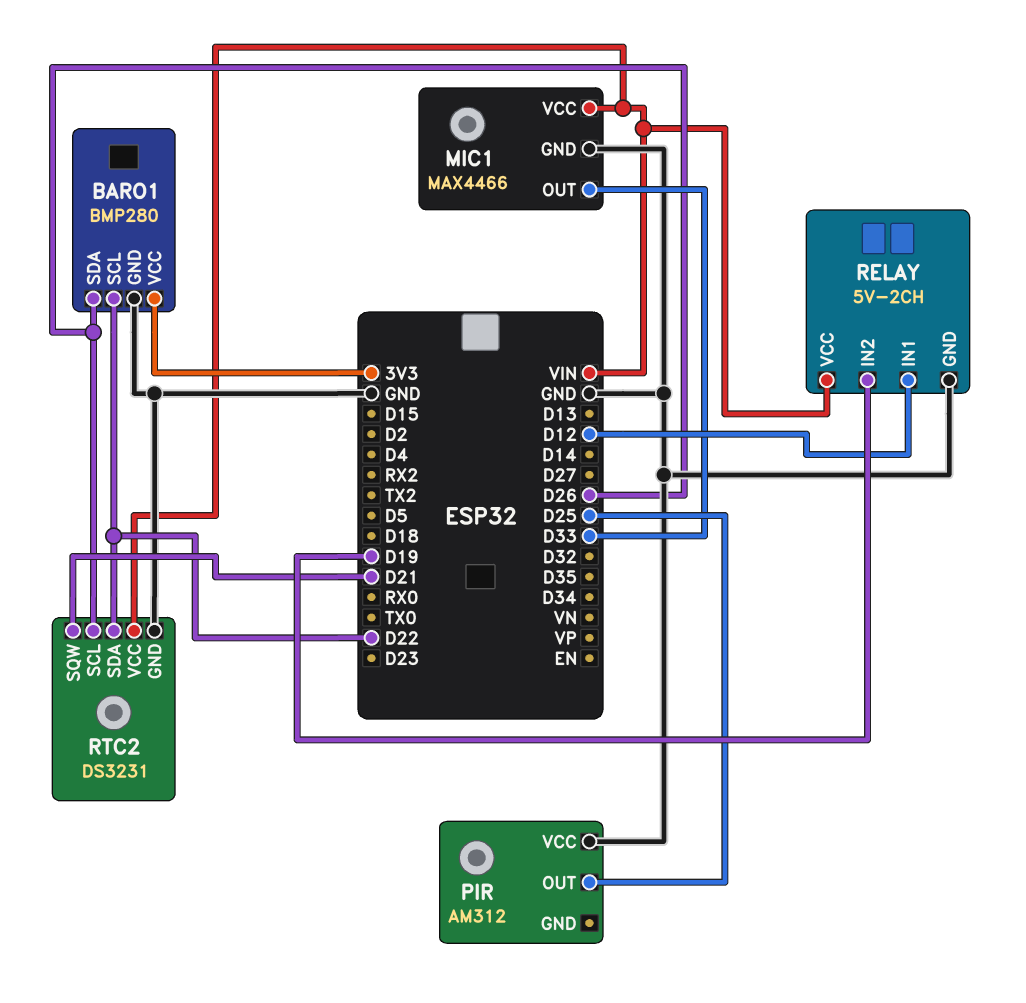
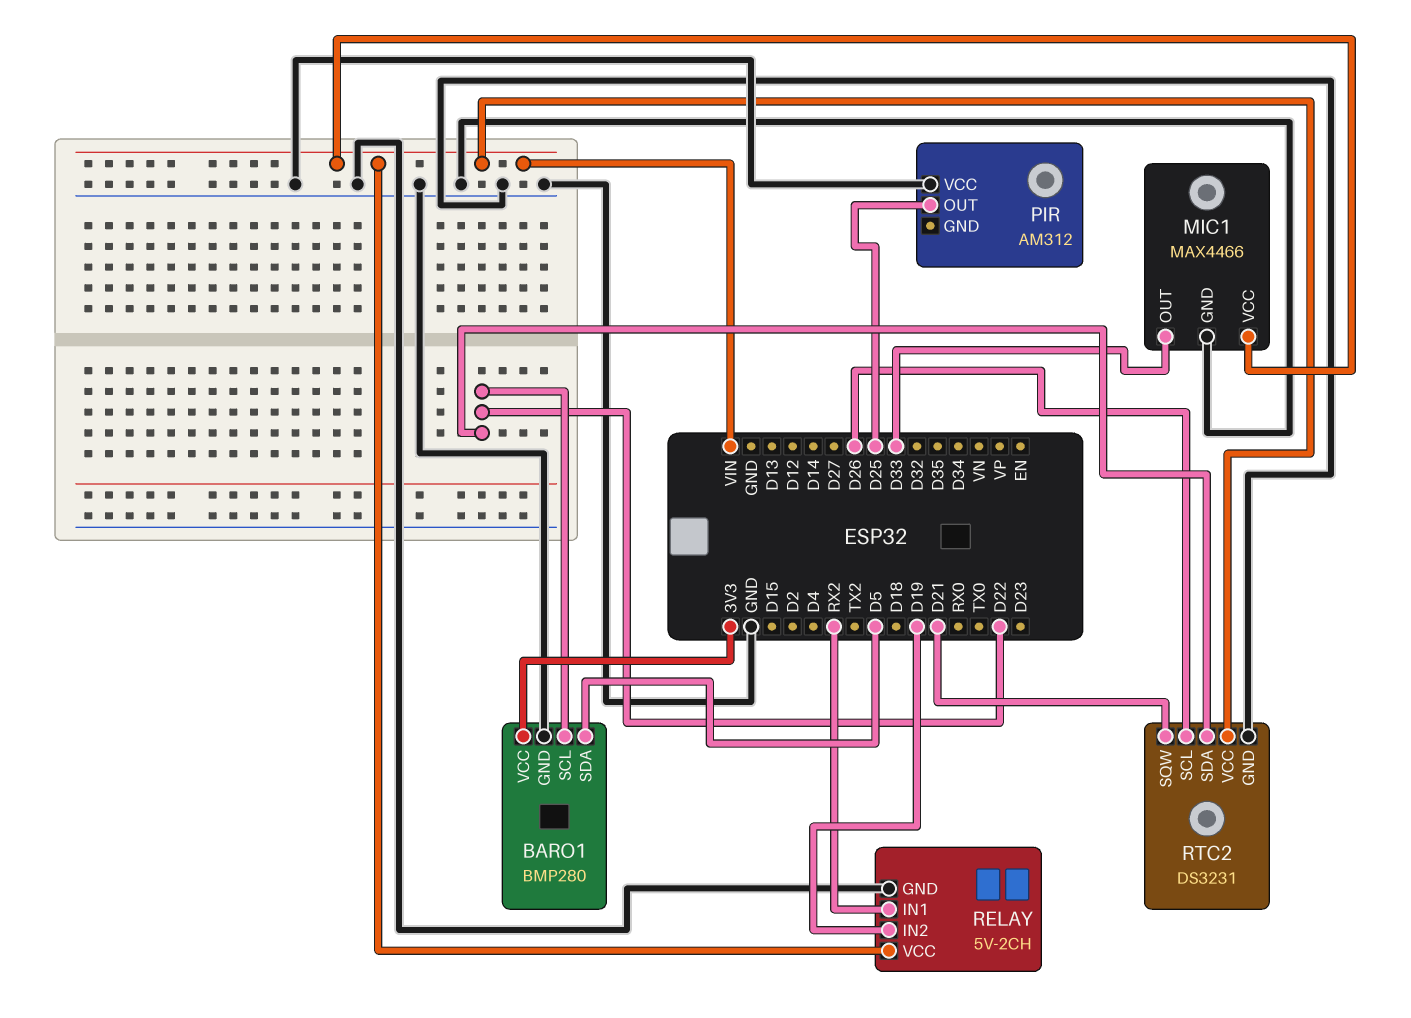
BARO1 pin SDA: D26 -> D5
RELAY pin IN1: D12 -> RX2

